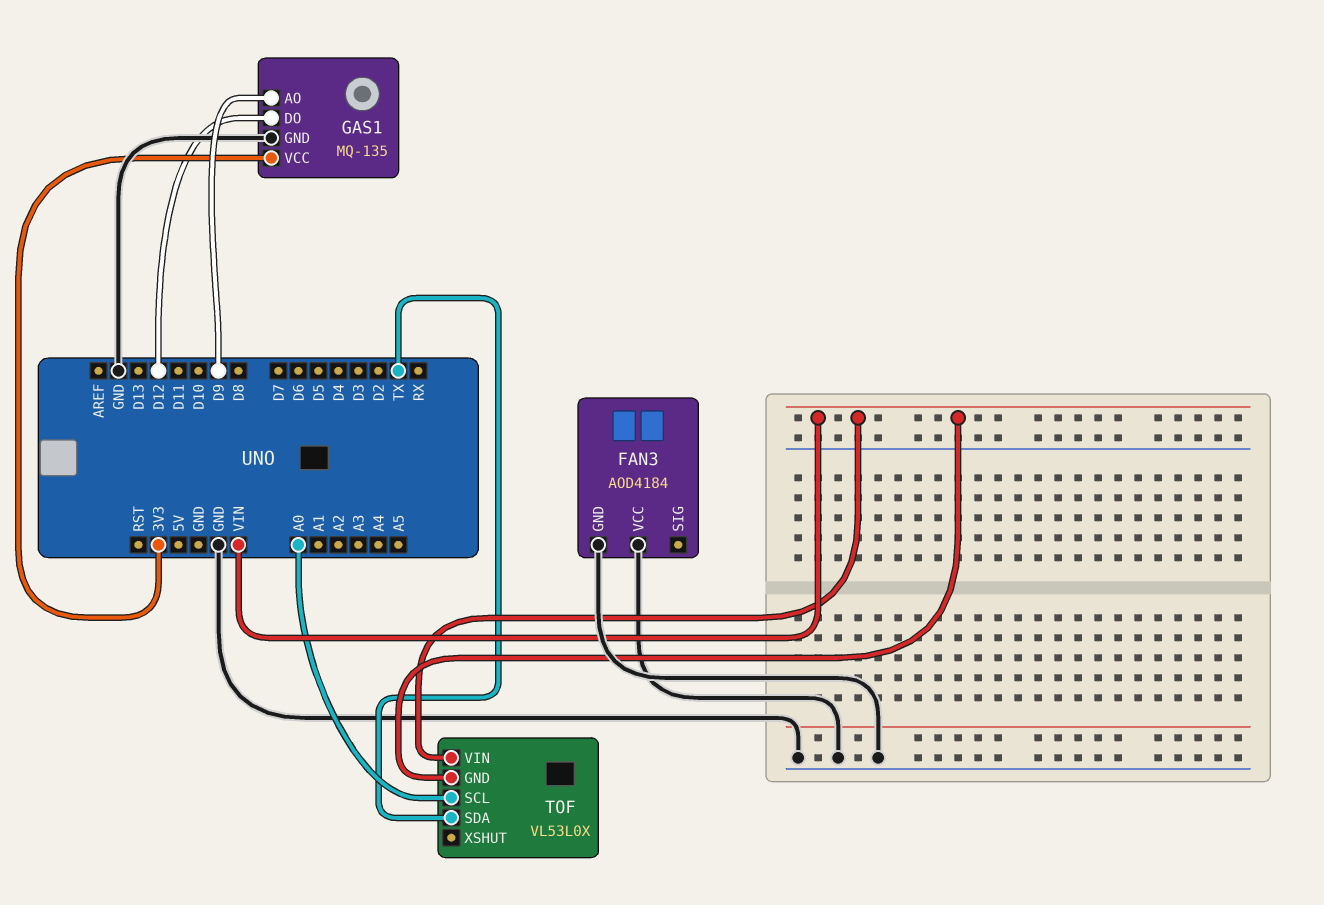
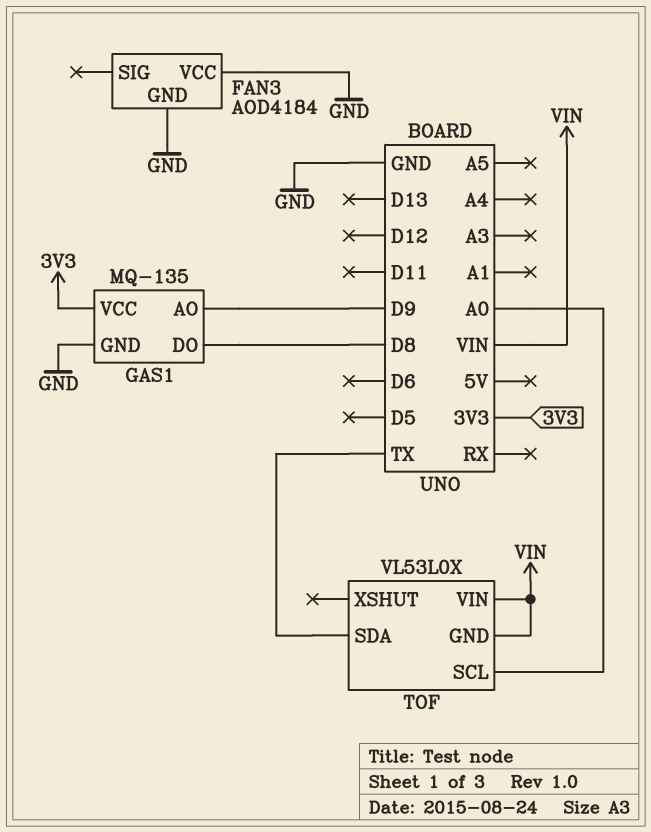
GAS1 pin DO: D12 -> D8

